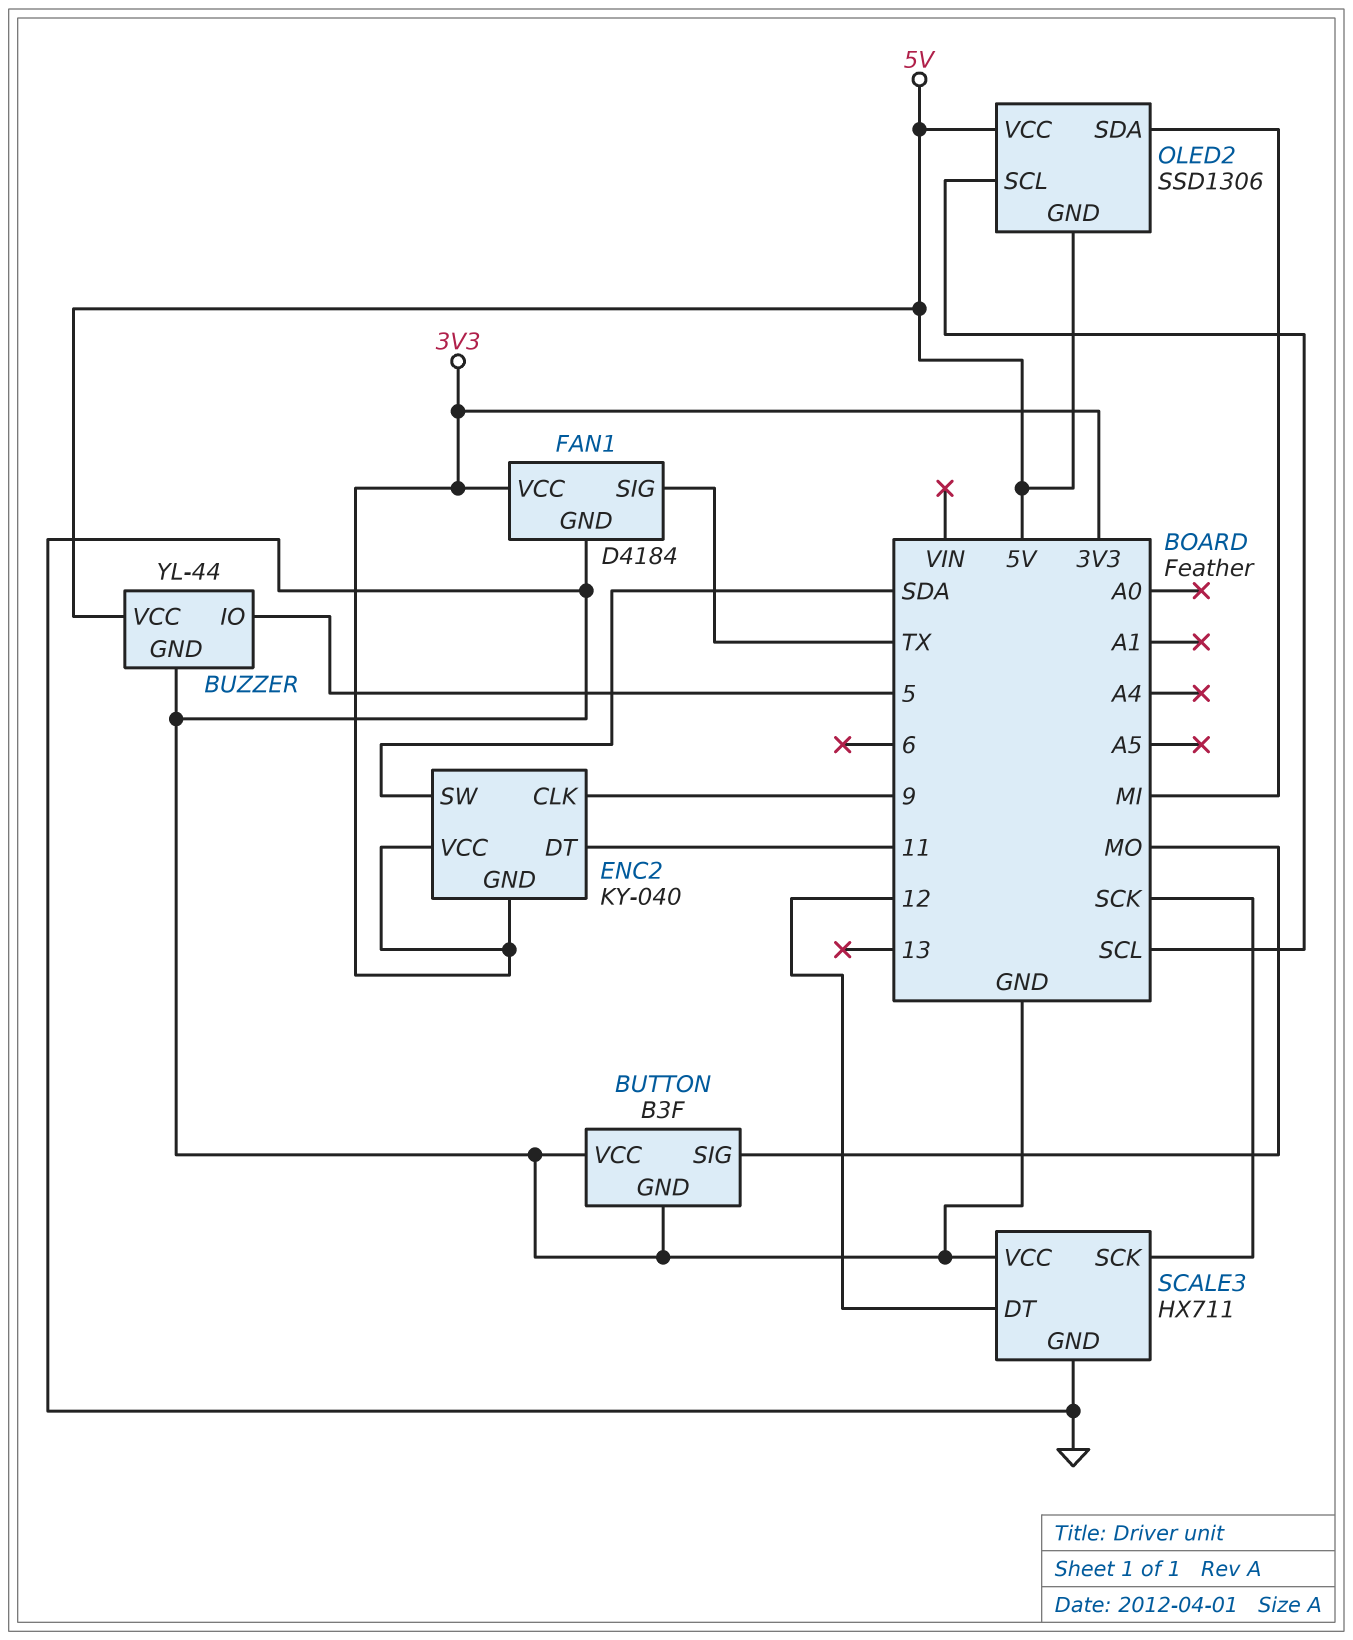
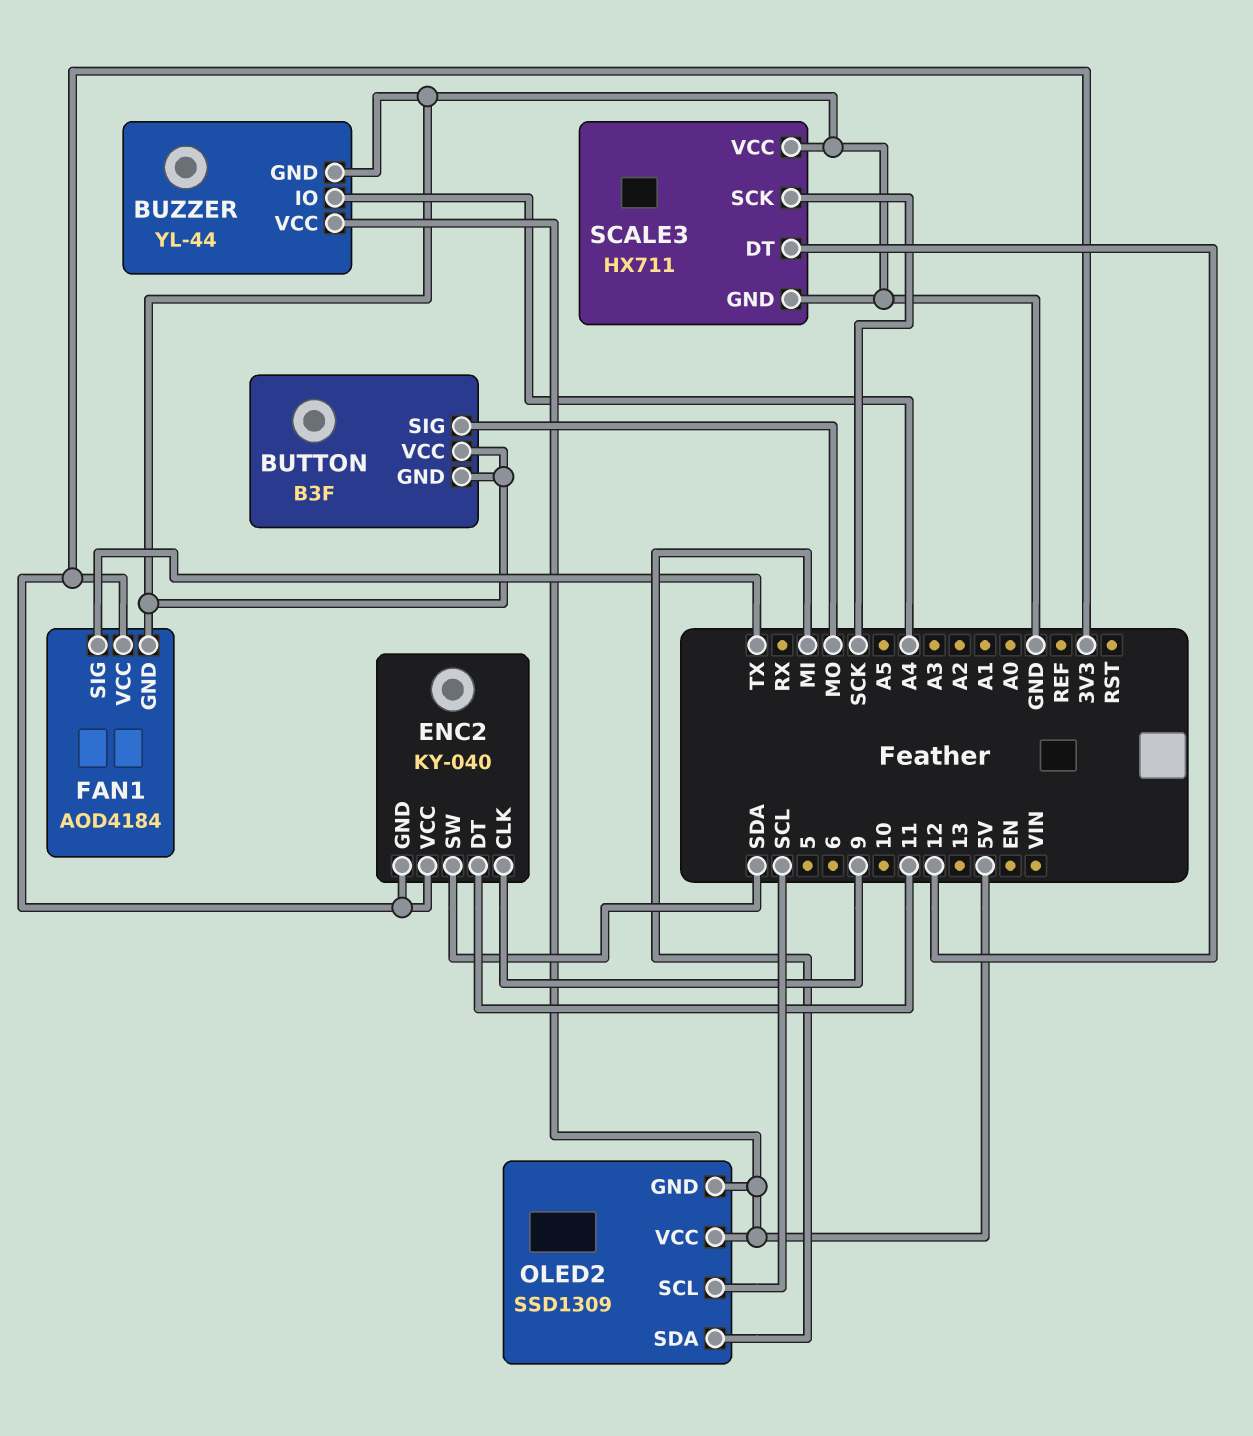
BUZZER pin IO: 5 -> A4
FAN1: D4184 -> AOD4184
OLED2: SSD1306 -> SSD1309

